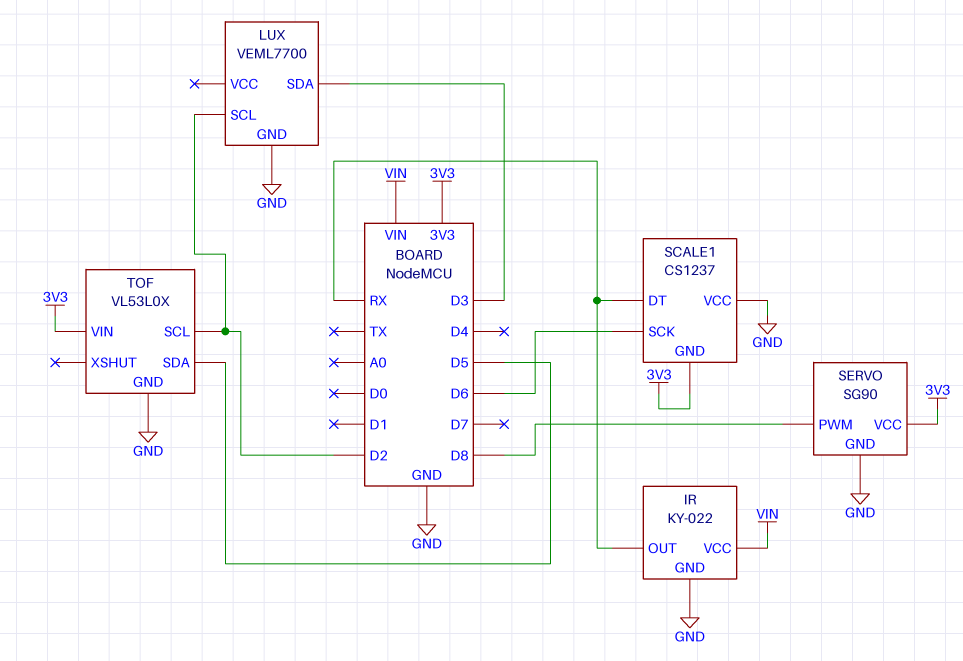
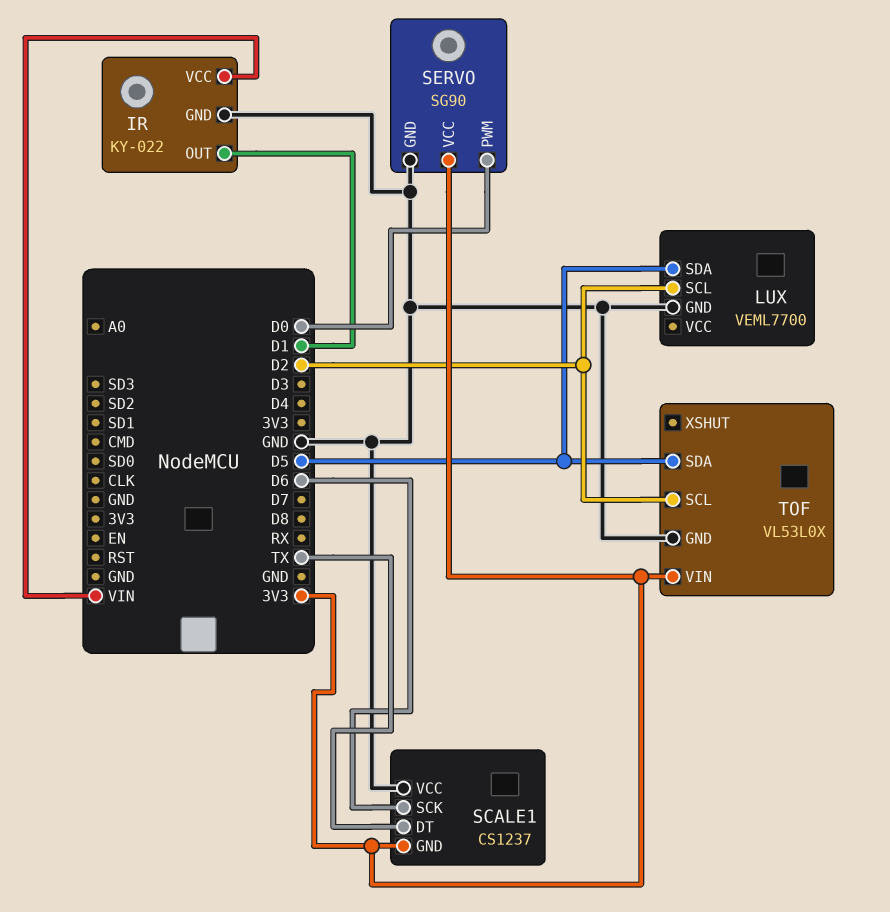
IR pin OUT: RX -> D1
LUX pin SDA: D3 -> D5
SCALE1 pin DT: RX -> TX
SERVO pin PWM: D8 -> D0

